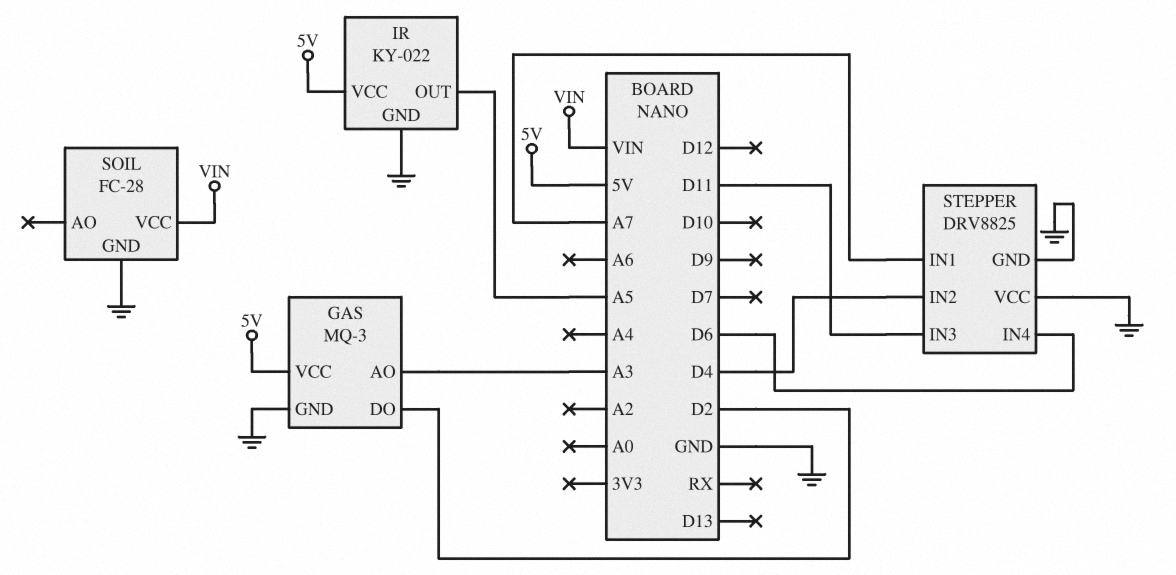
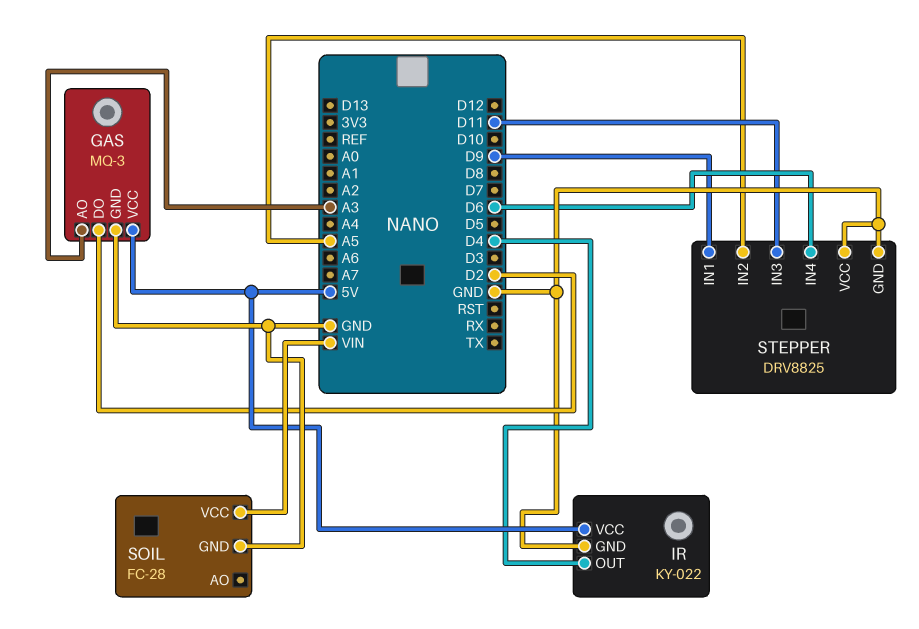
IR pin OUT: A5 -> D4
STEPPER pin IN1: A7 -> D9
STEPPER pin IN2: D4 -> A5

